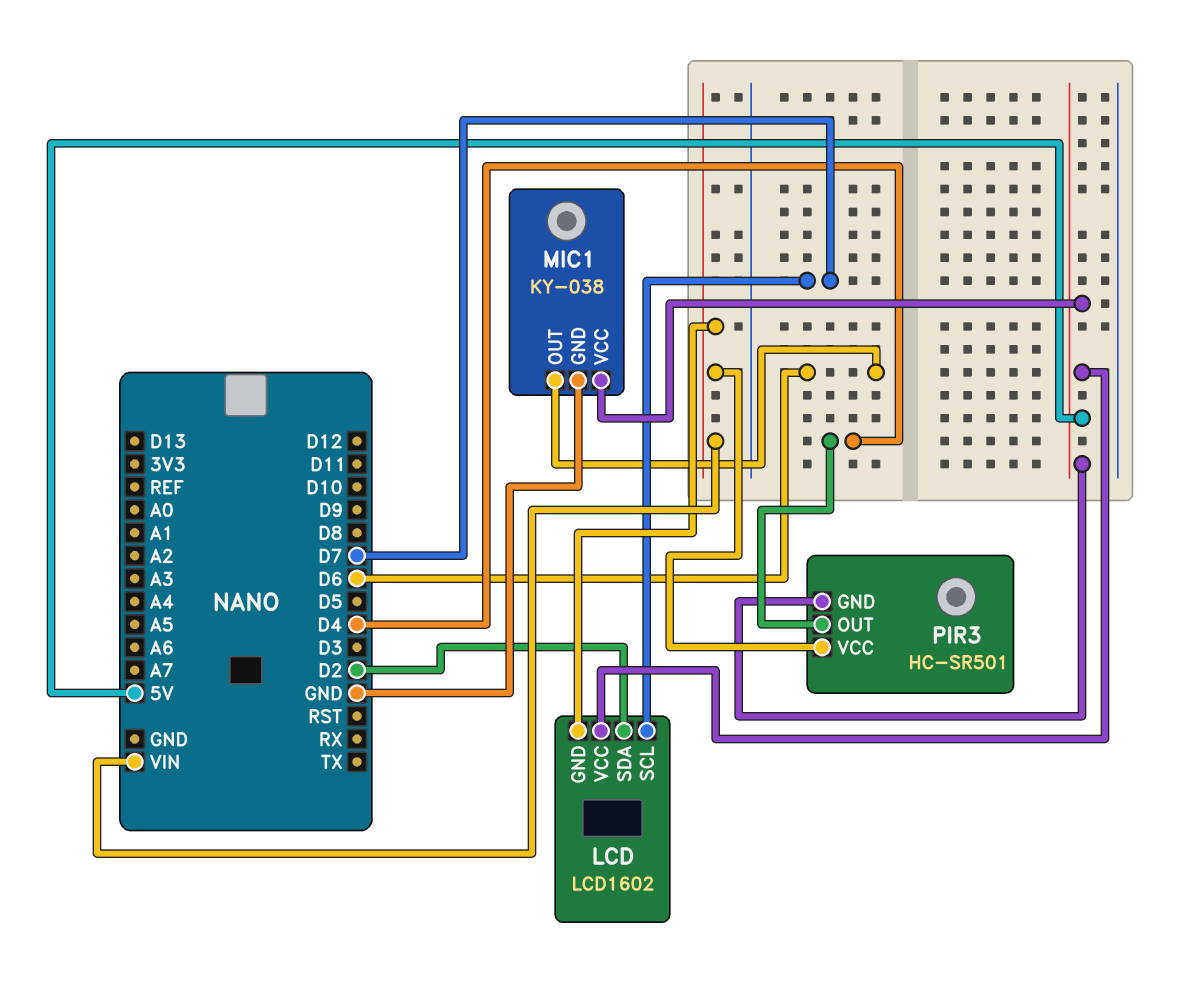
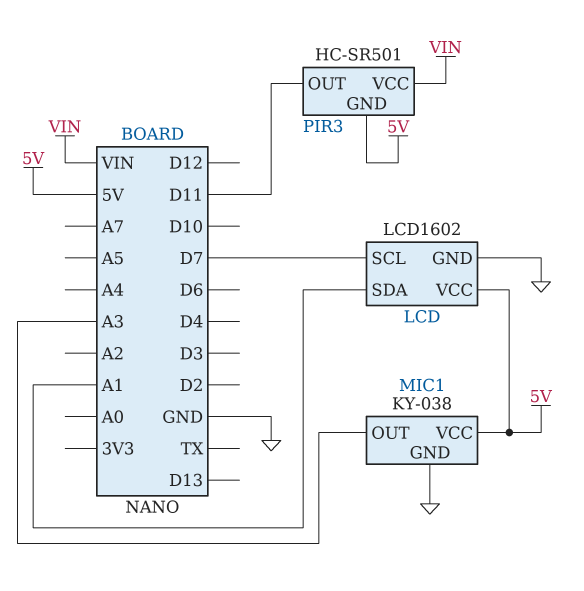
LCD pin GND: VIN -> GND
LCD pin SDA: D2 -> A1
MIC1 pin OUT: D6 -> A3
PIR3 pin OUT: D4 -> D11

